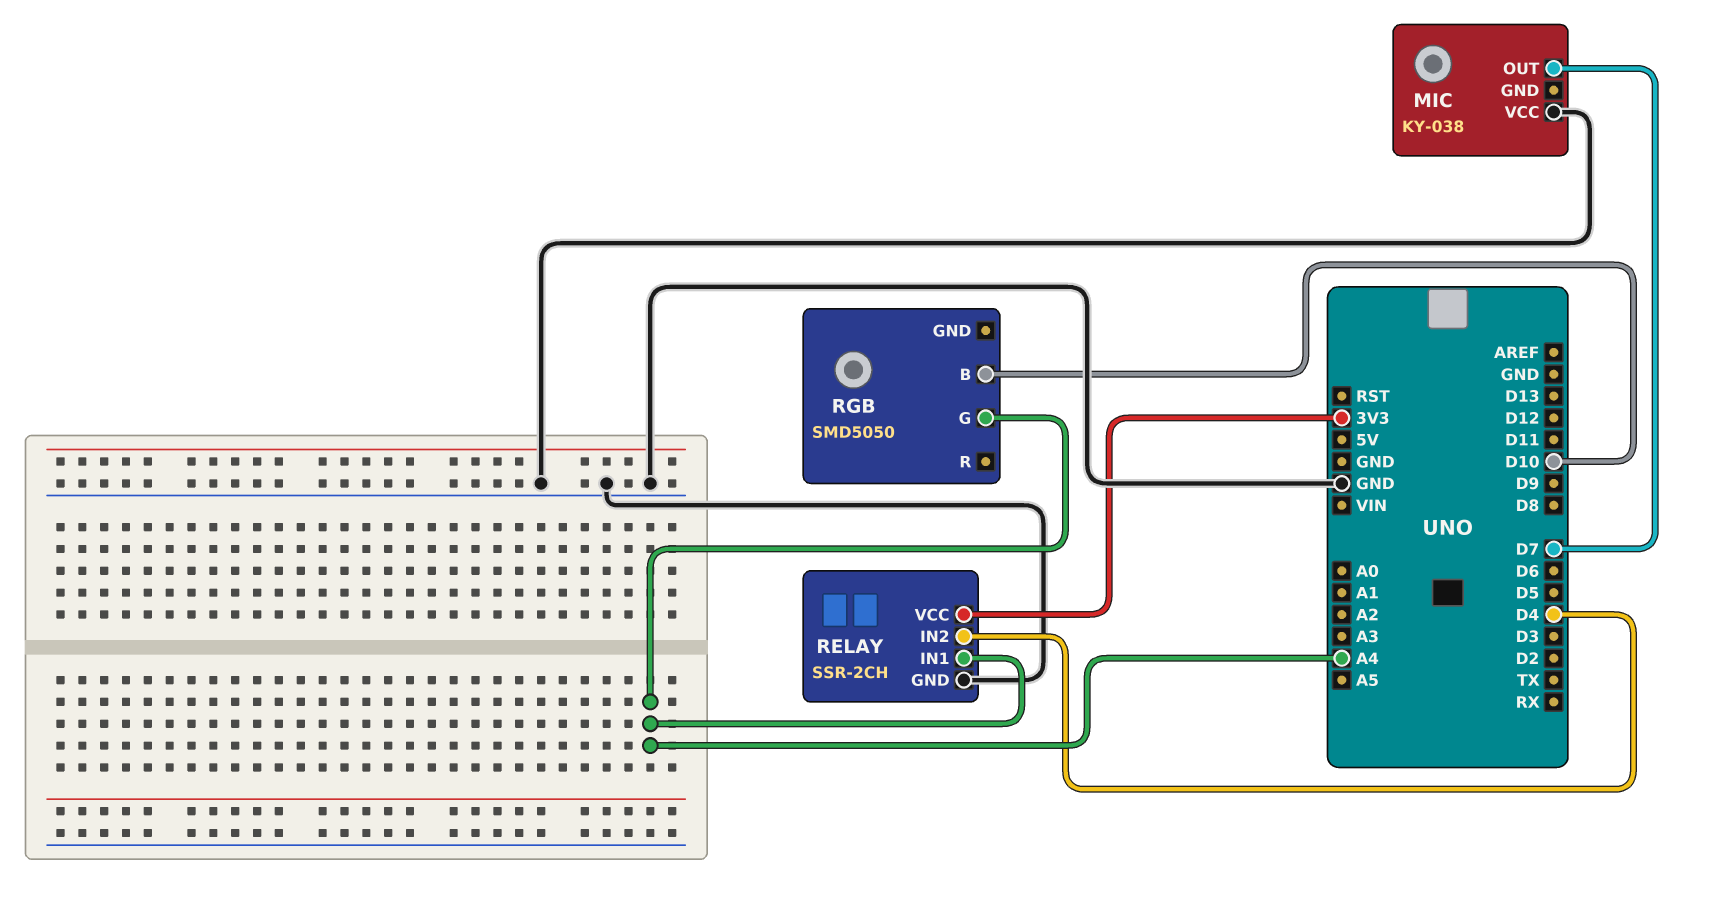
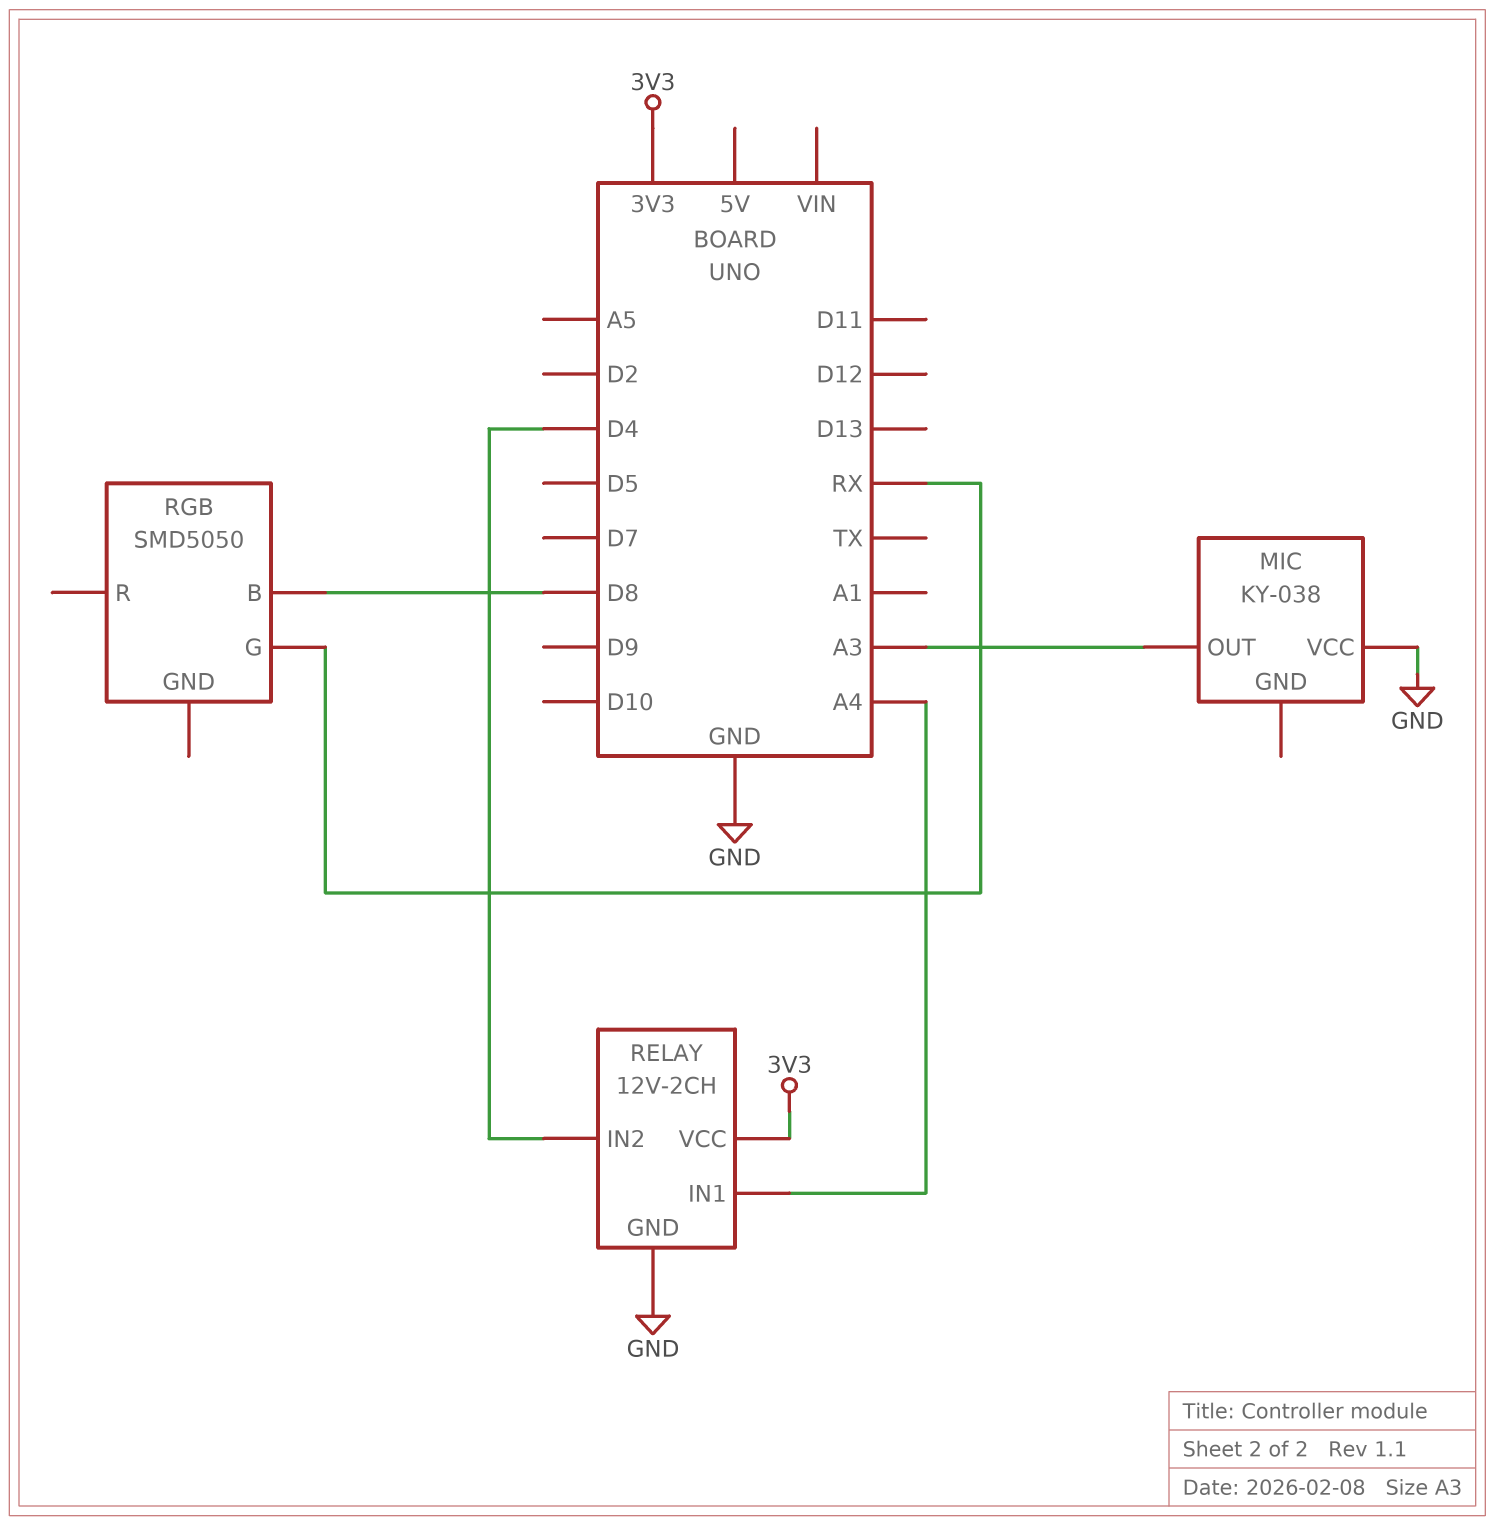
MIC pin OUT: D7 -> A3
RELAY: SSR-2CH -> 12V-2CH
RGB pin B: D10 -> D8
RGB pin G: A4 -> RX

